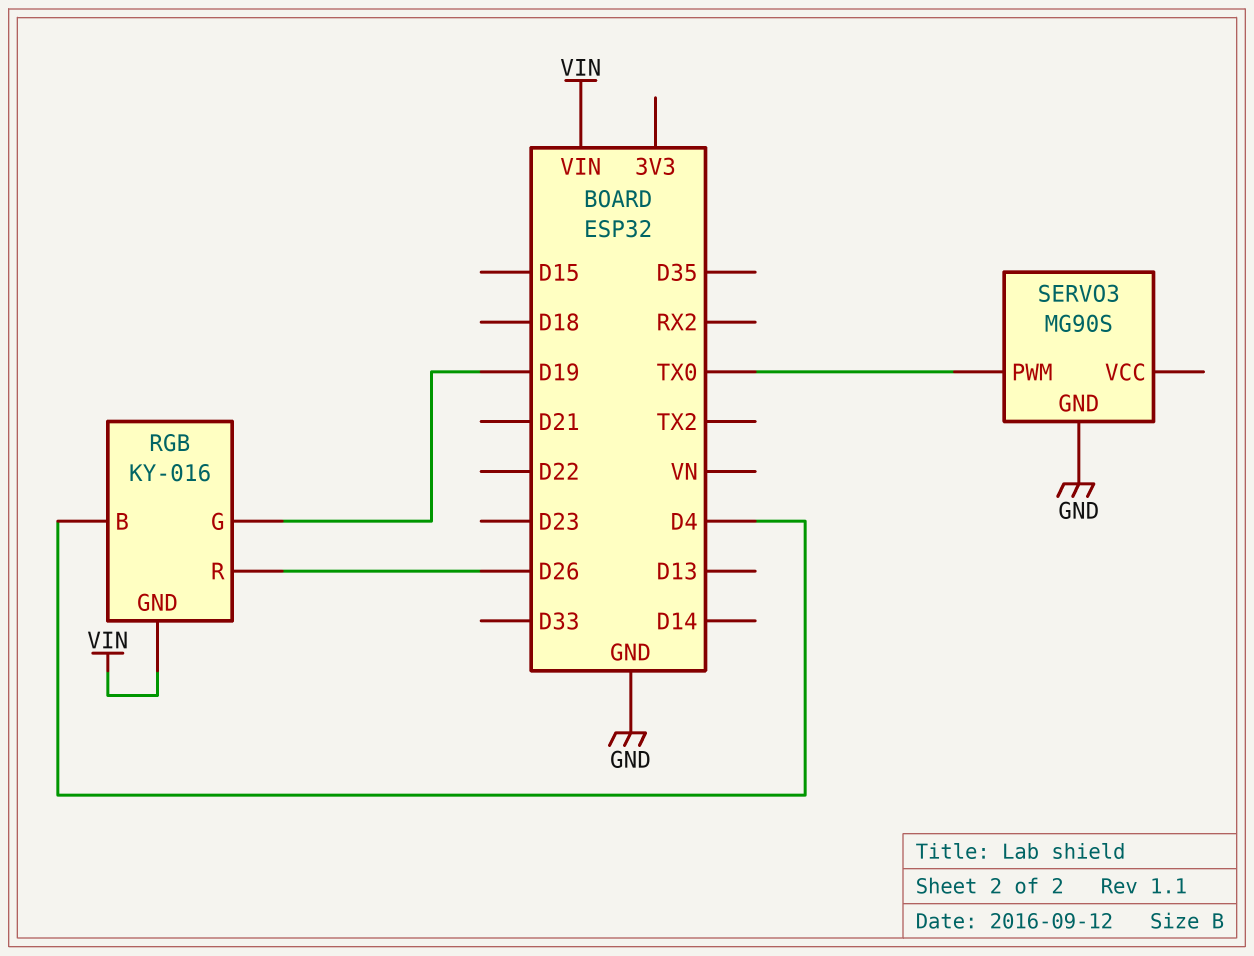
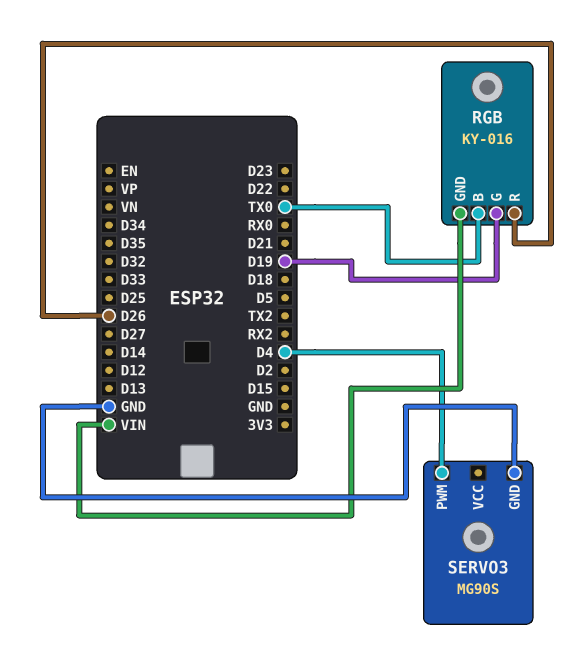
RGB pin B: D4 -> TX0
SERVO3 pin PWM: TX0 -> D4

